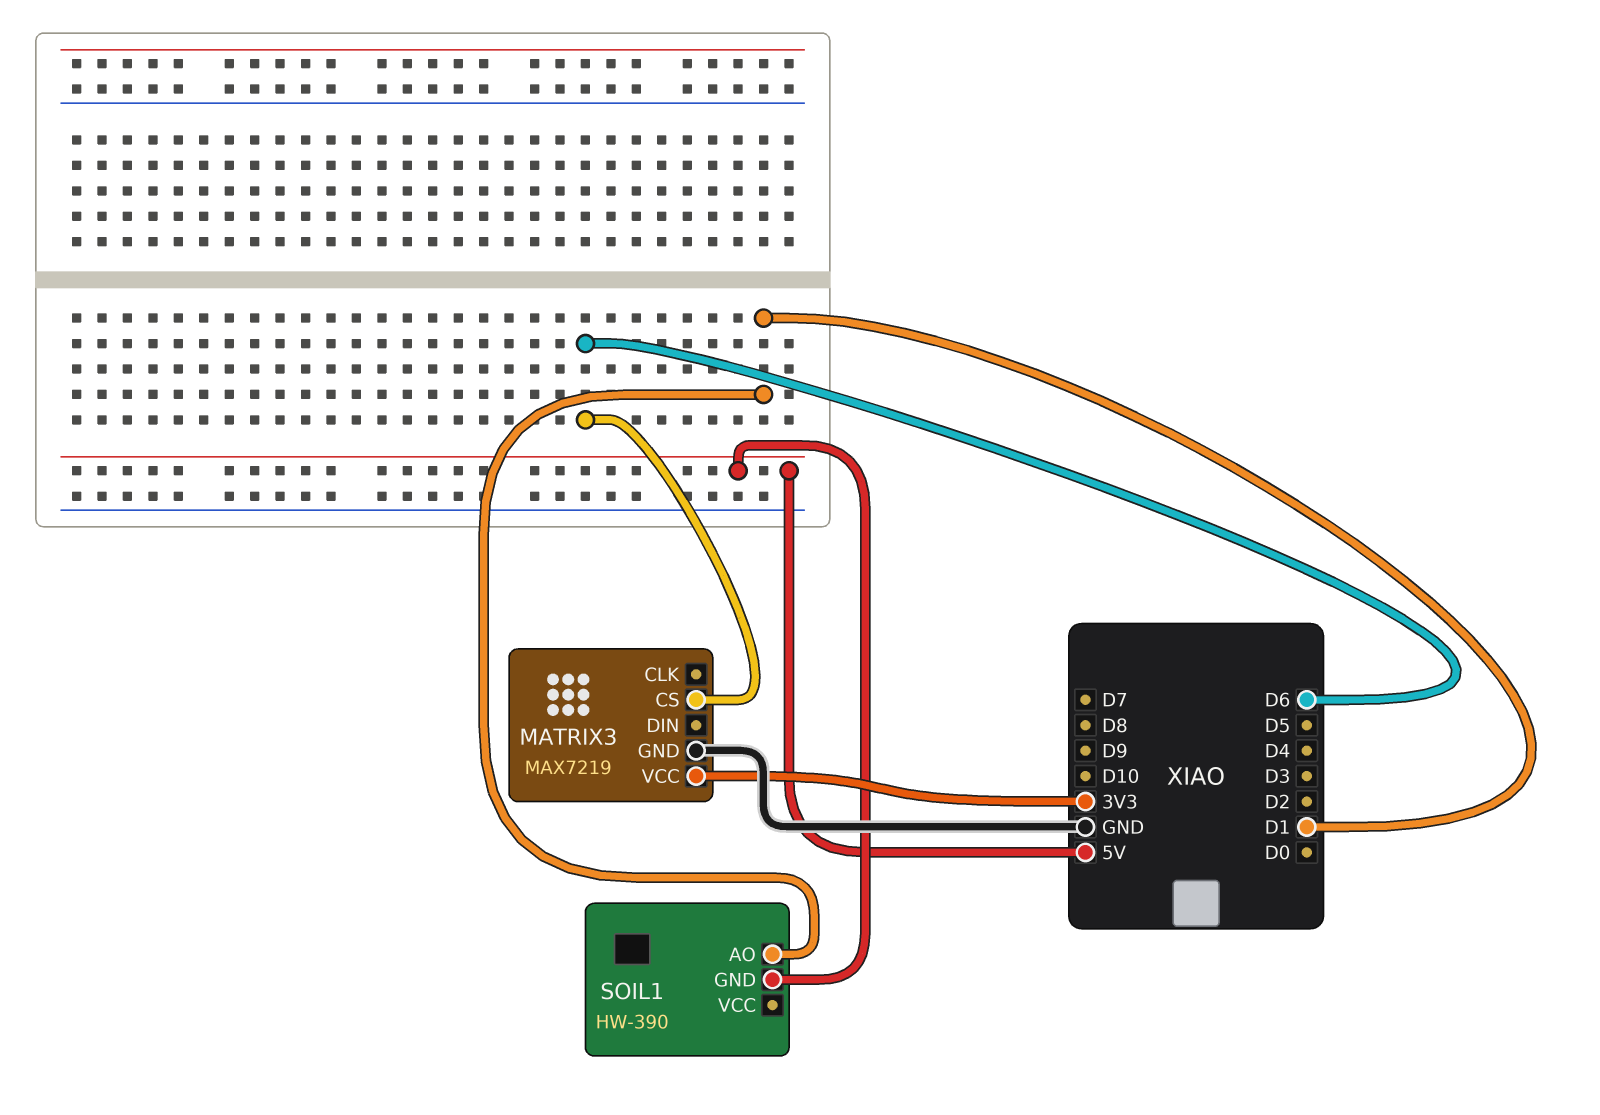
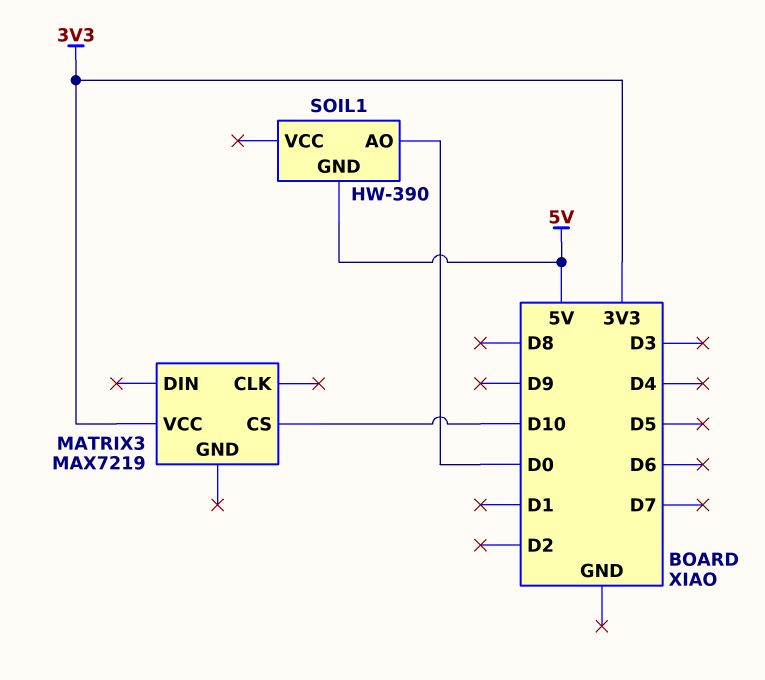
MATRIX3 pin CS: D6 -> D10
MATRIX3 pin GND: GND -> none
SOIL1 pin AO: D1 -> D0

